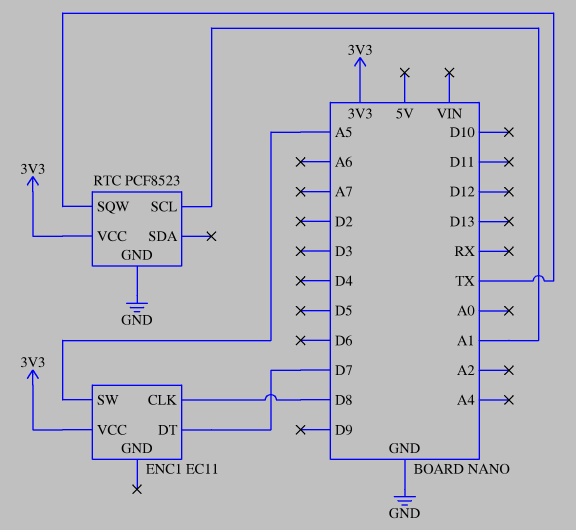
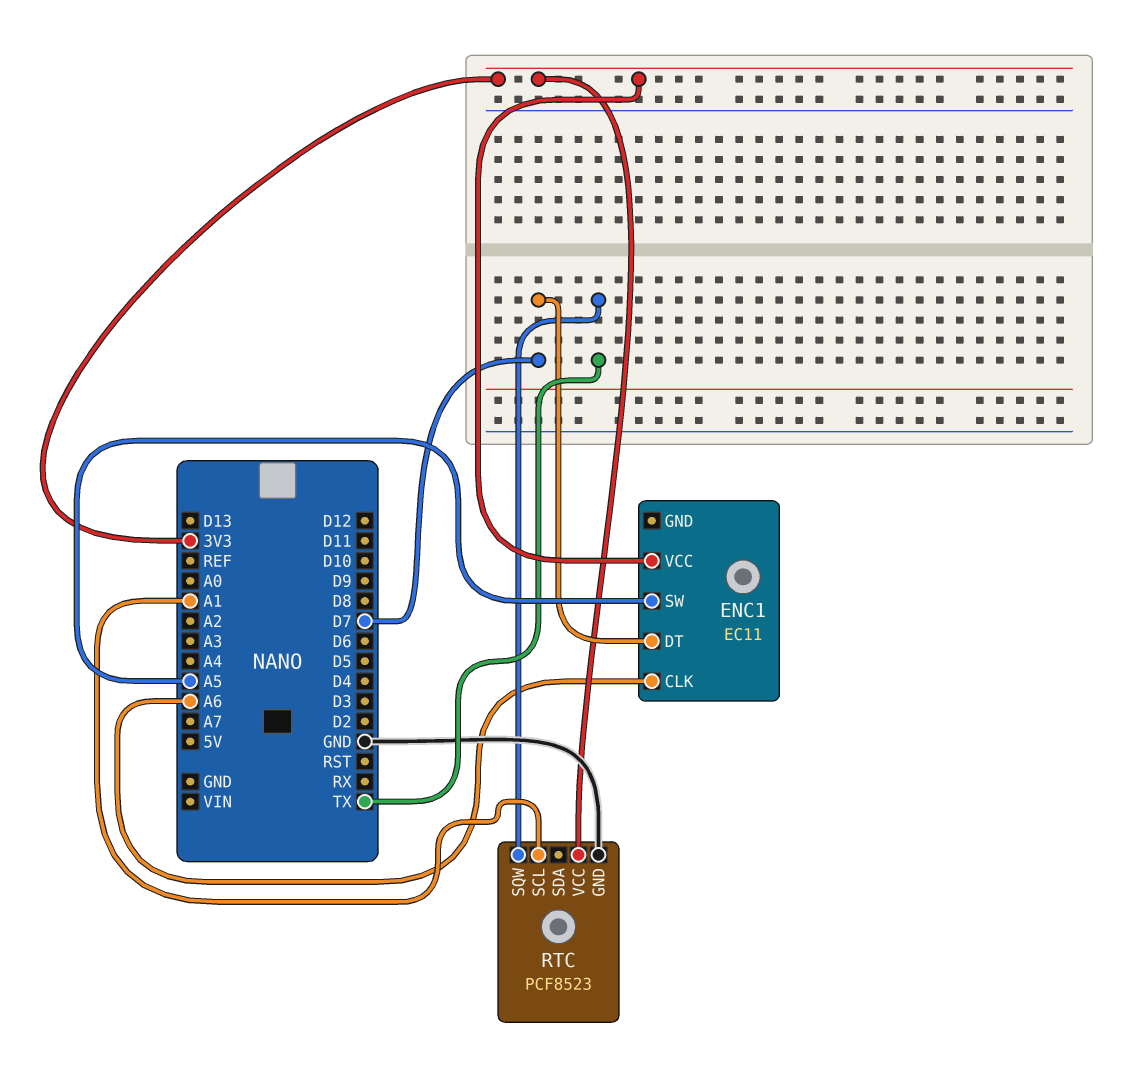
ENC1 pin CLK: D8 -> A6

